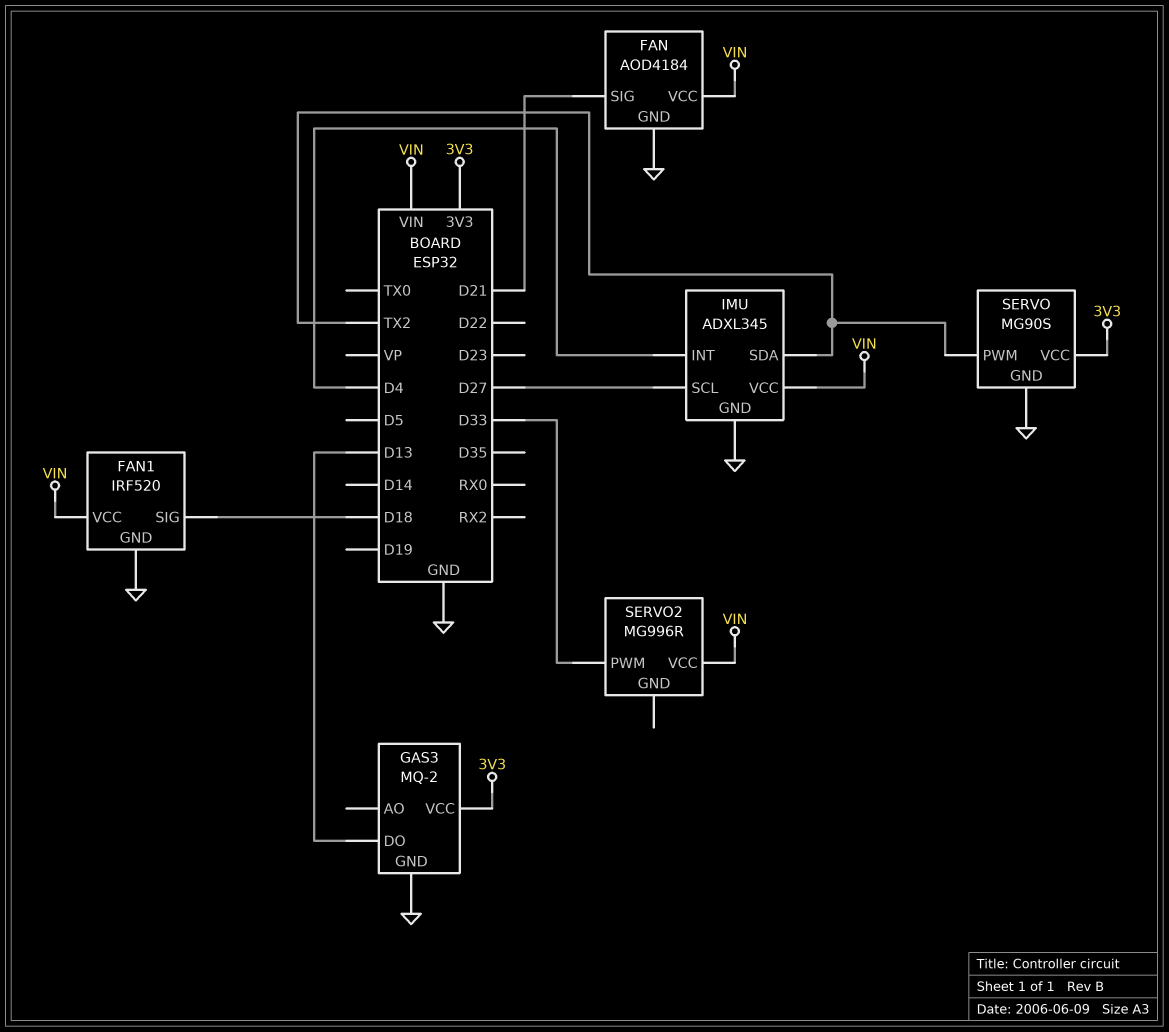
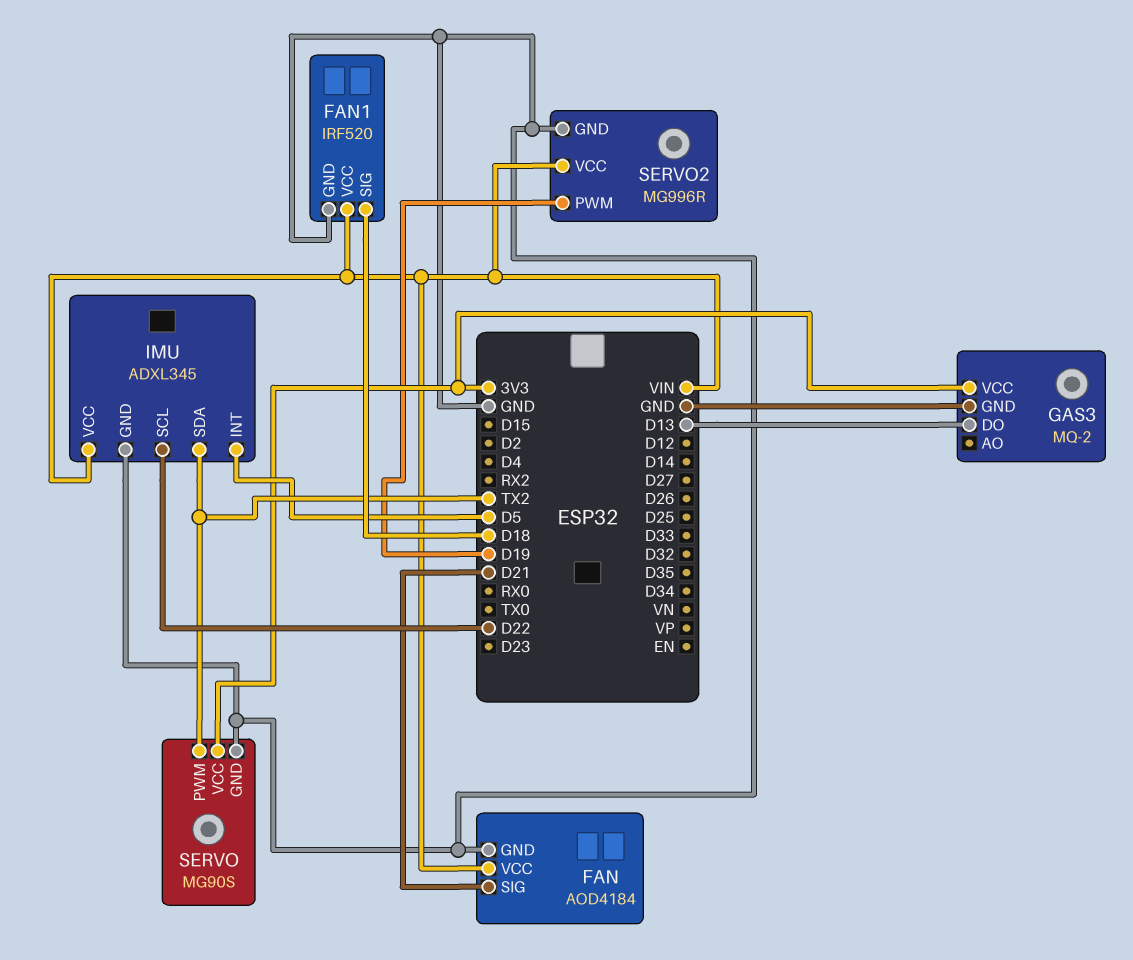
IMU pin INT: D4 -> D5
IMU pin SCL: D27 -> D22
SERVO2 pin GND: none -> GND
SERVO2 pin PWM: D33 -> D19

